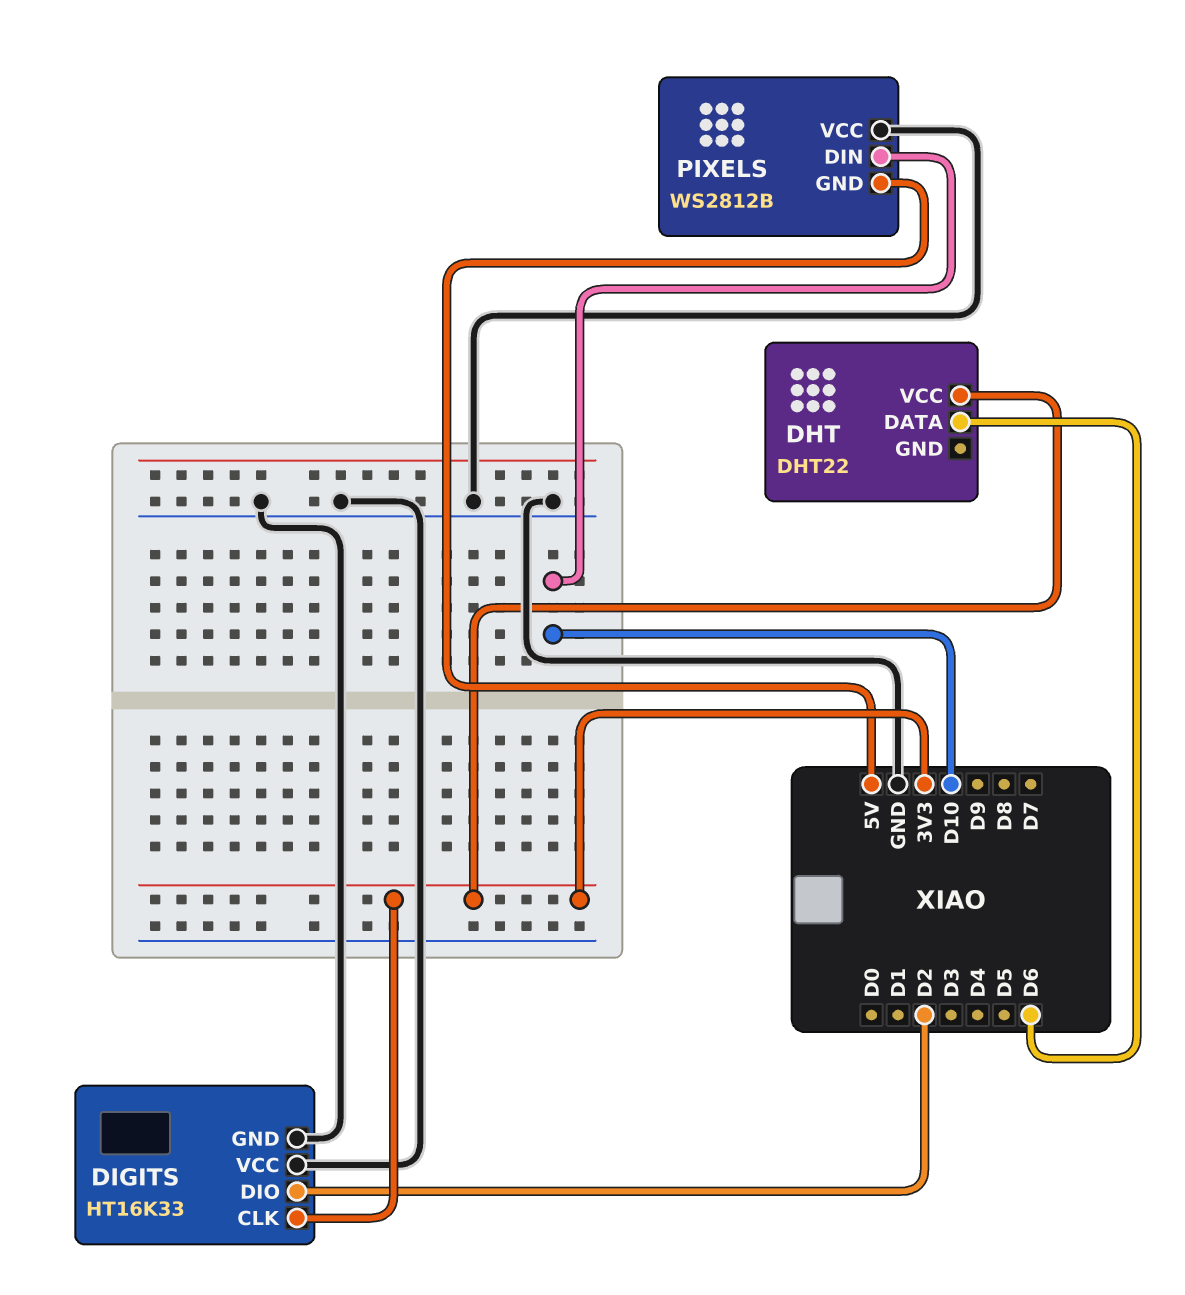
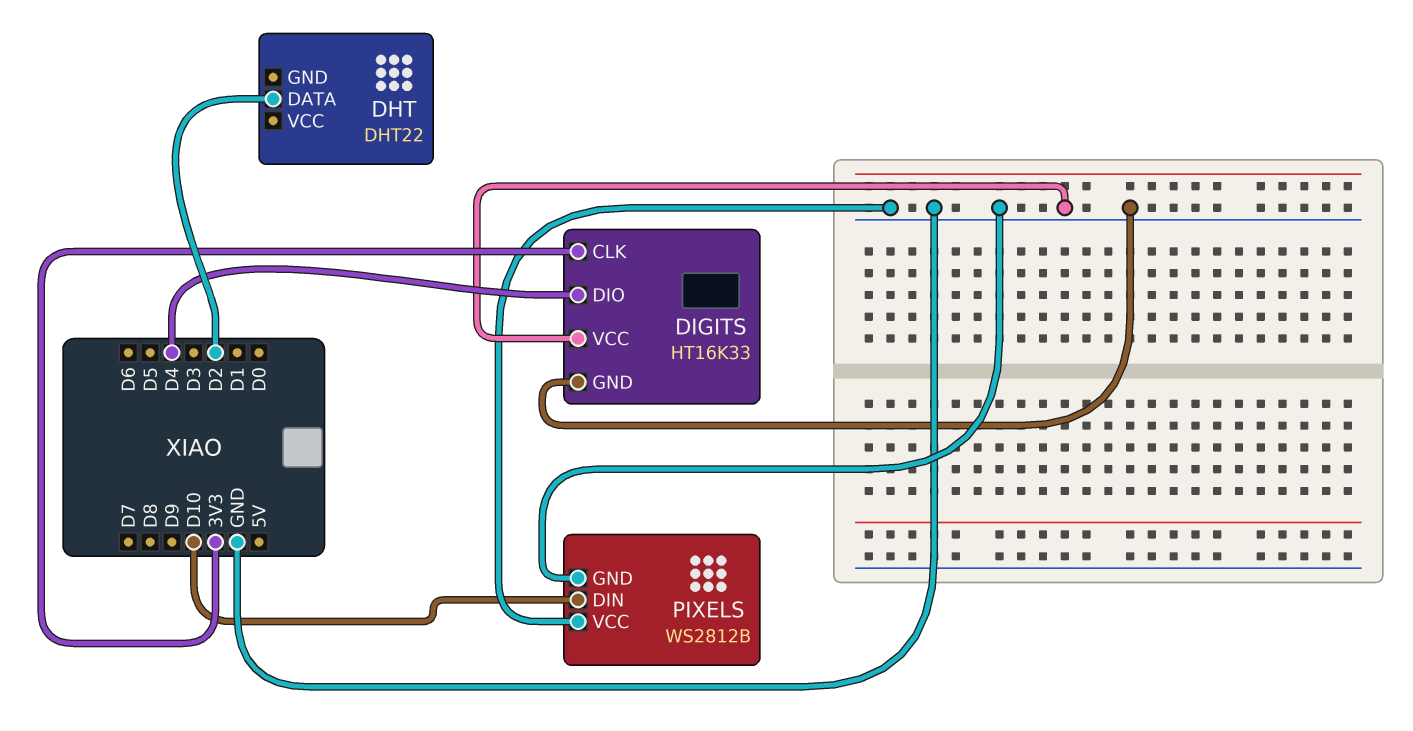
DHT pin DATA: D6 -> D2
DHT pin VCC: 3V3 -> none
DIGITS pin DIO: D2 -> D4
PIXELS pin GND: 5V -> GND

